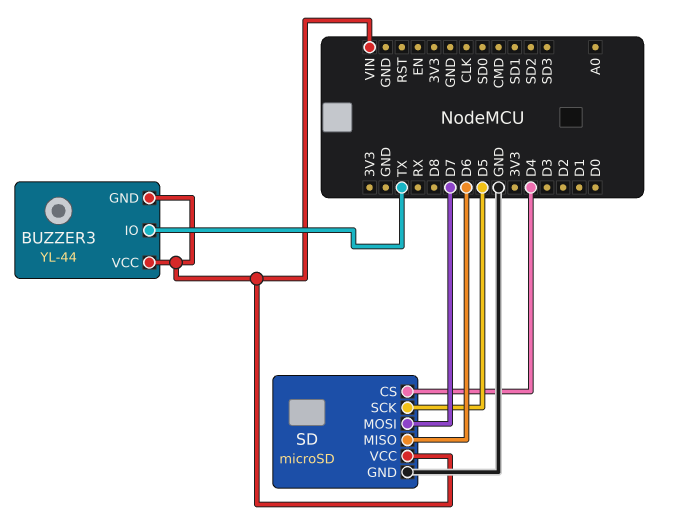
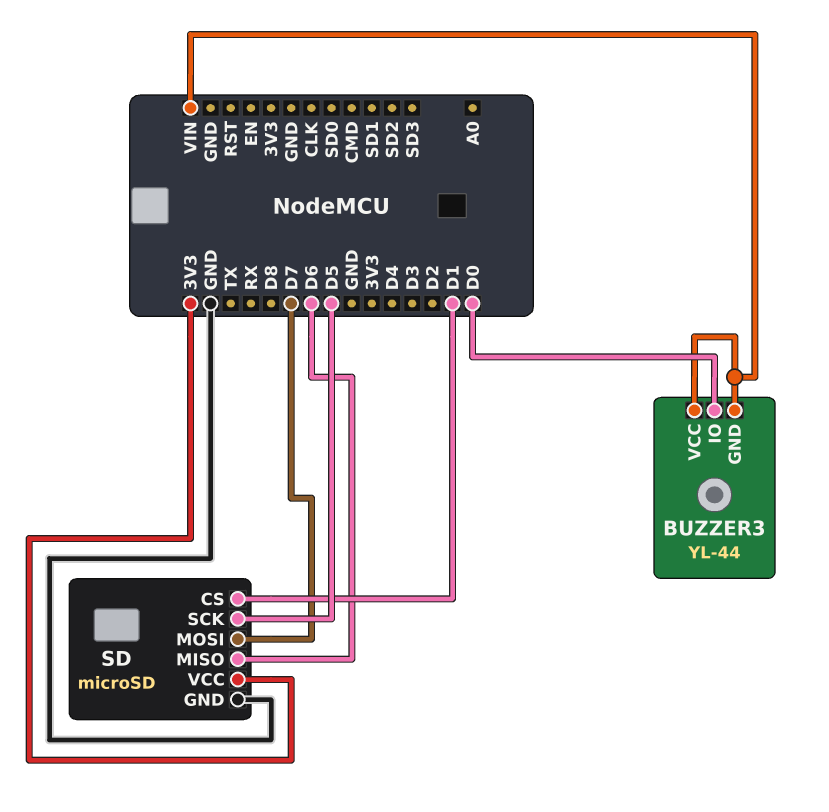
BUZZER3 pin IO: TX -> D0
SD pin CS: D4 -> D1
SD pin VCC: VIN -> 3V3

